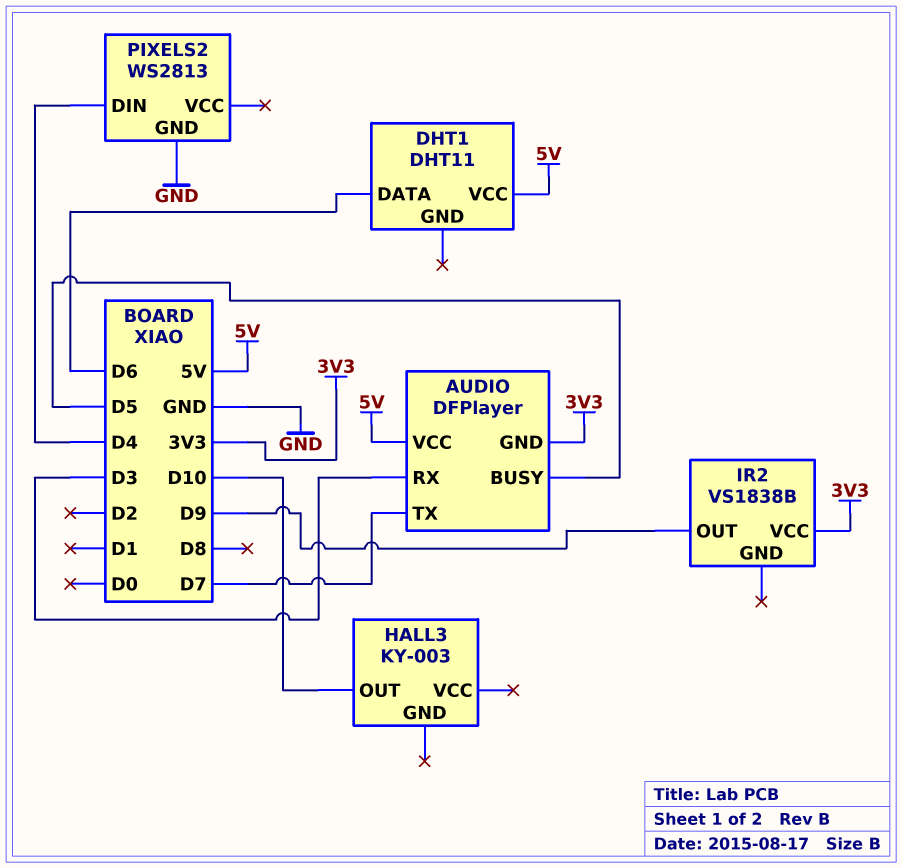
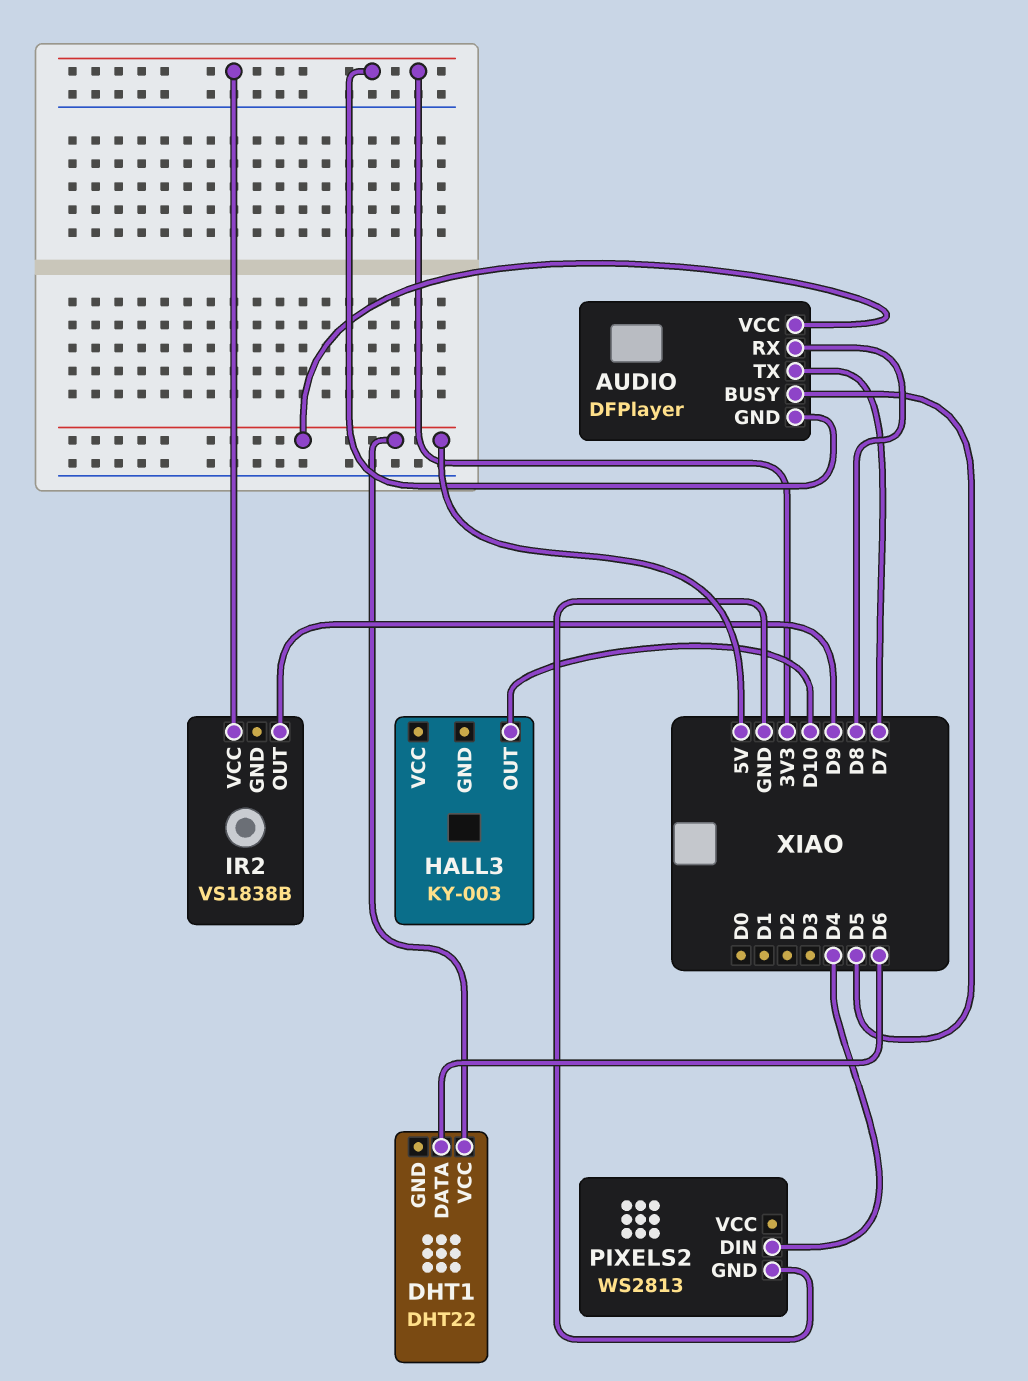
AUDIO pin RX: D3 -> D8
DHT1: DHT11 -> DHT22

